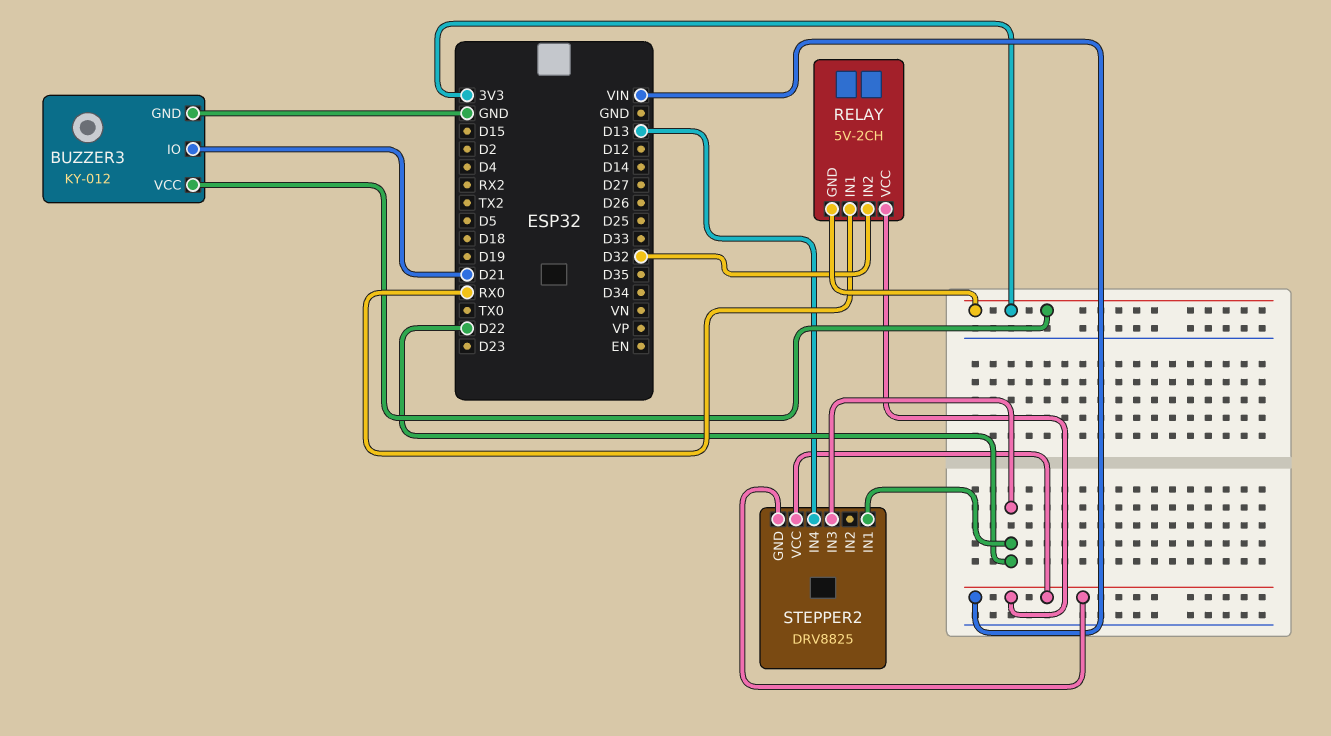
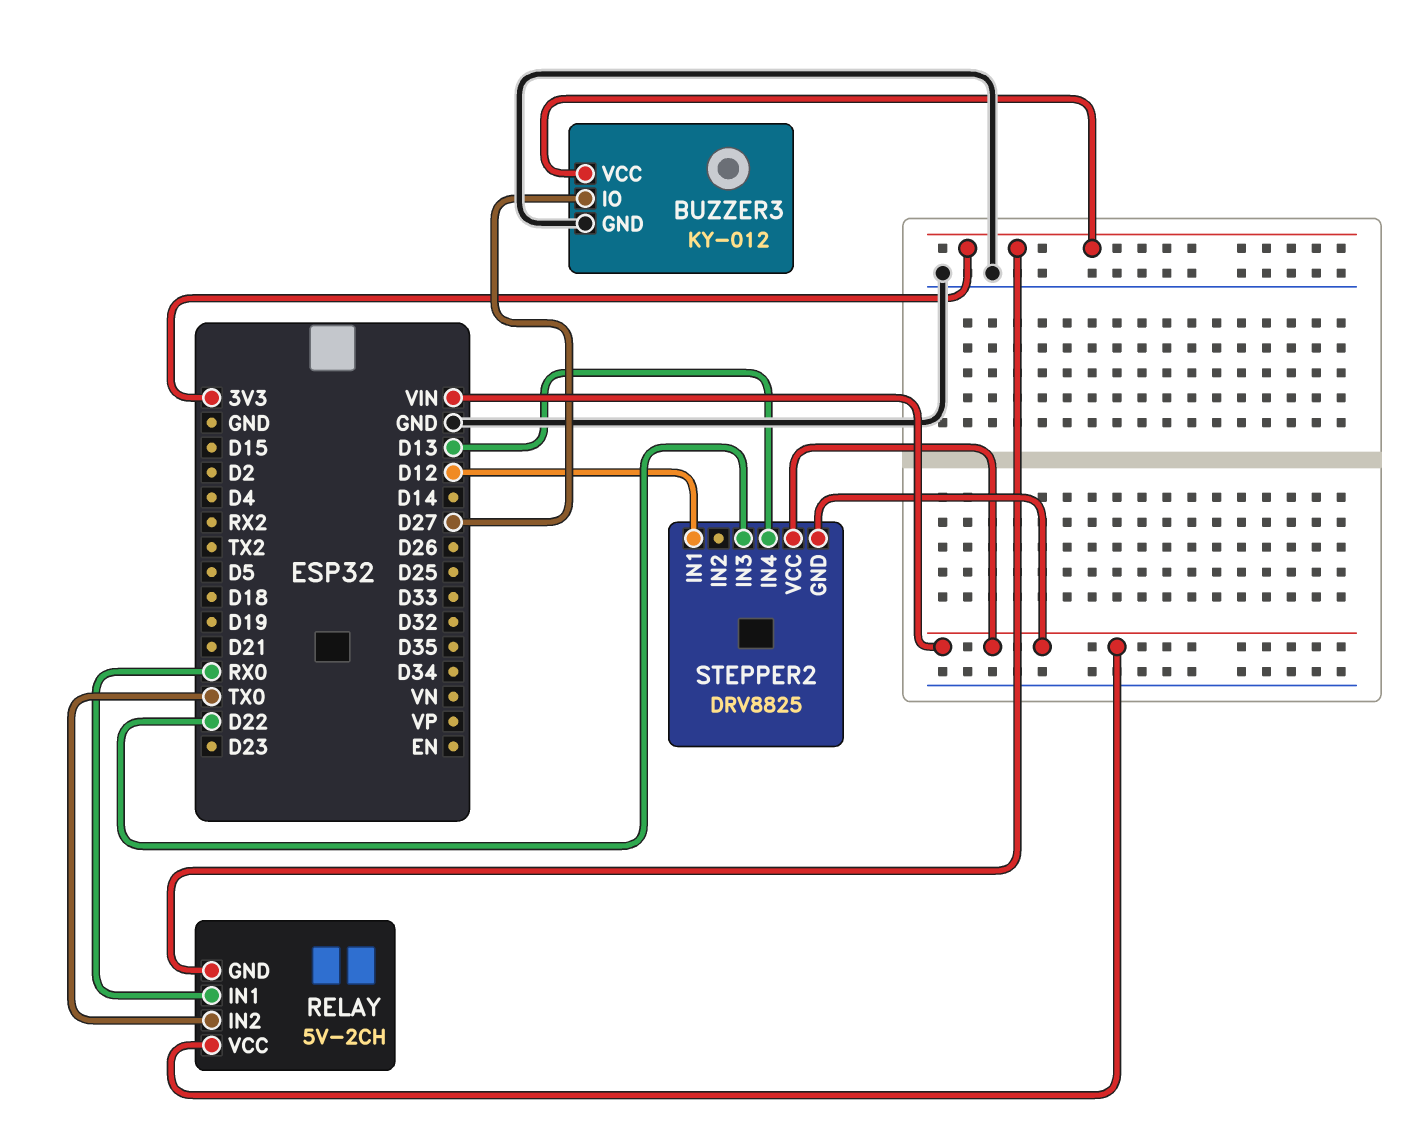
BUZZER3 pin IO: D21 -> D27
RELAY pin IN2: D32 -> TX0
STEPPER2 pin IN1: D22 -> D12

